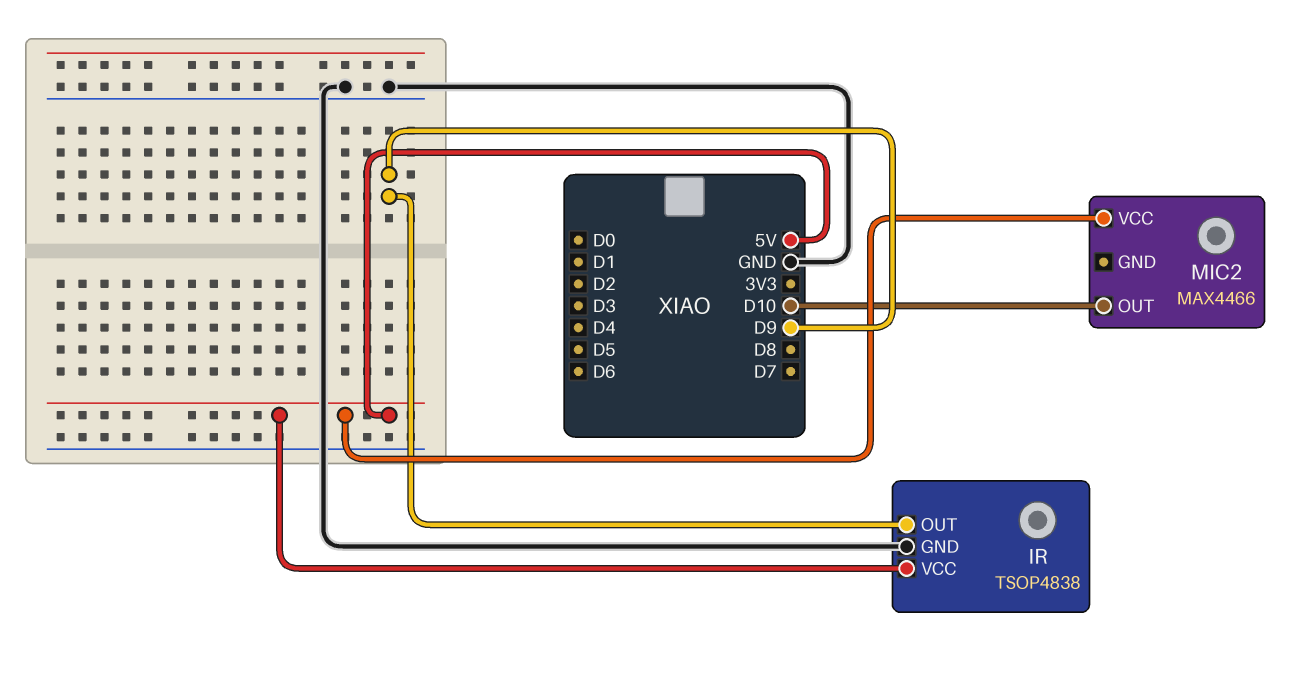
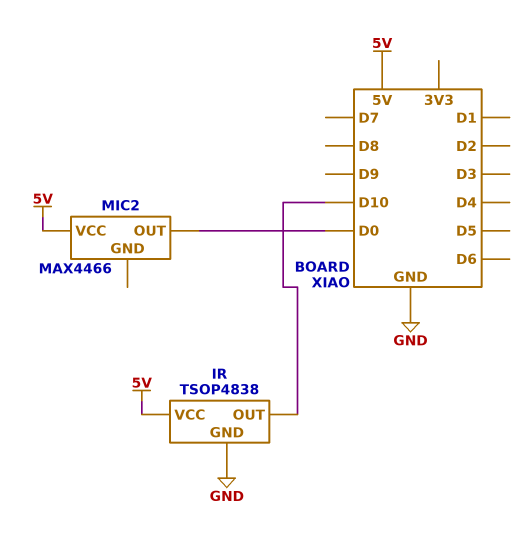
IR pin OUT: D9 -> D10
MIC2 pin OUT: D10 -> D0

